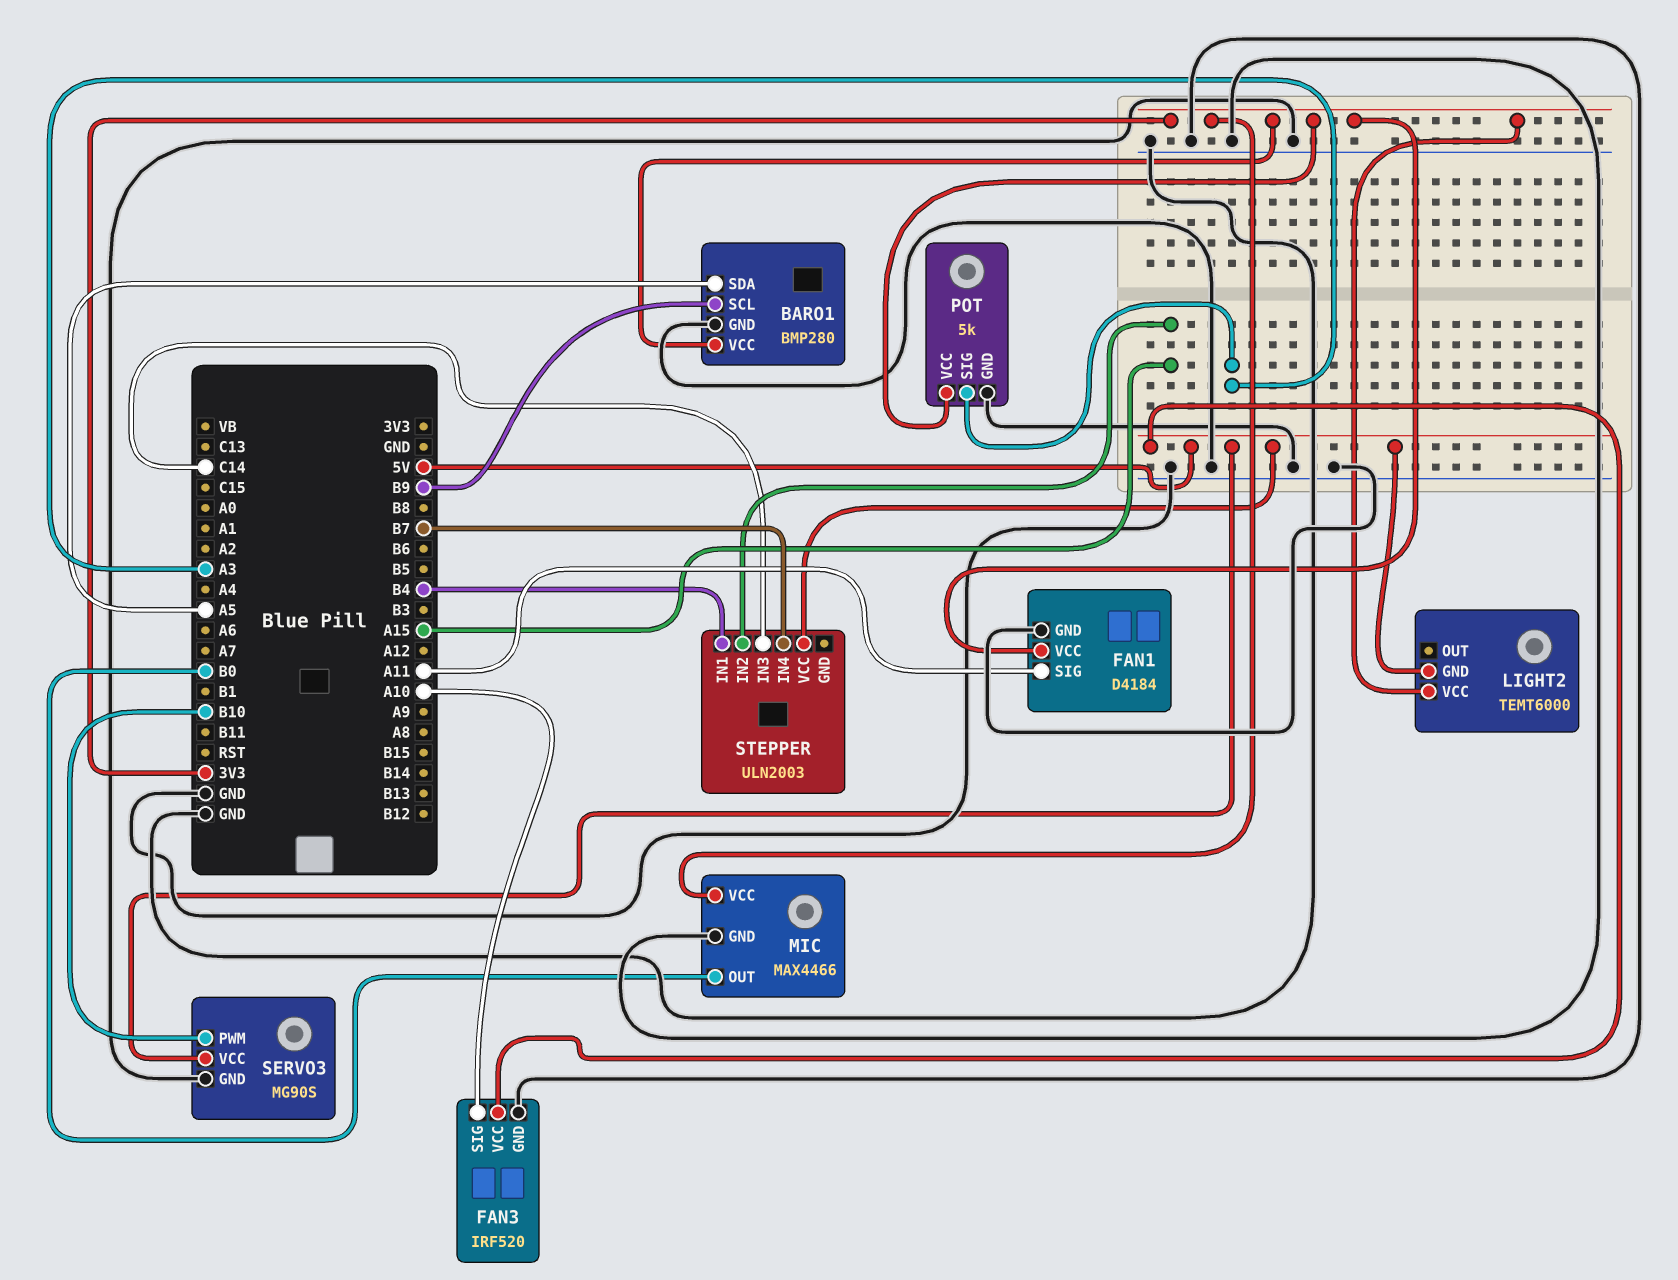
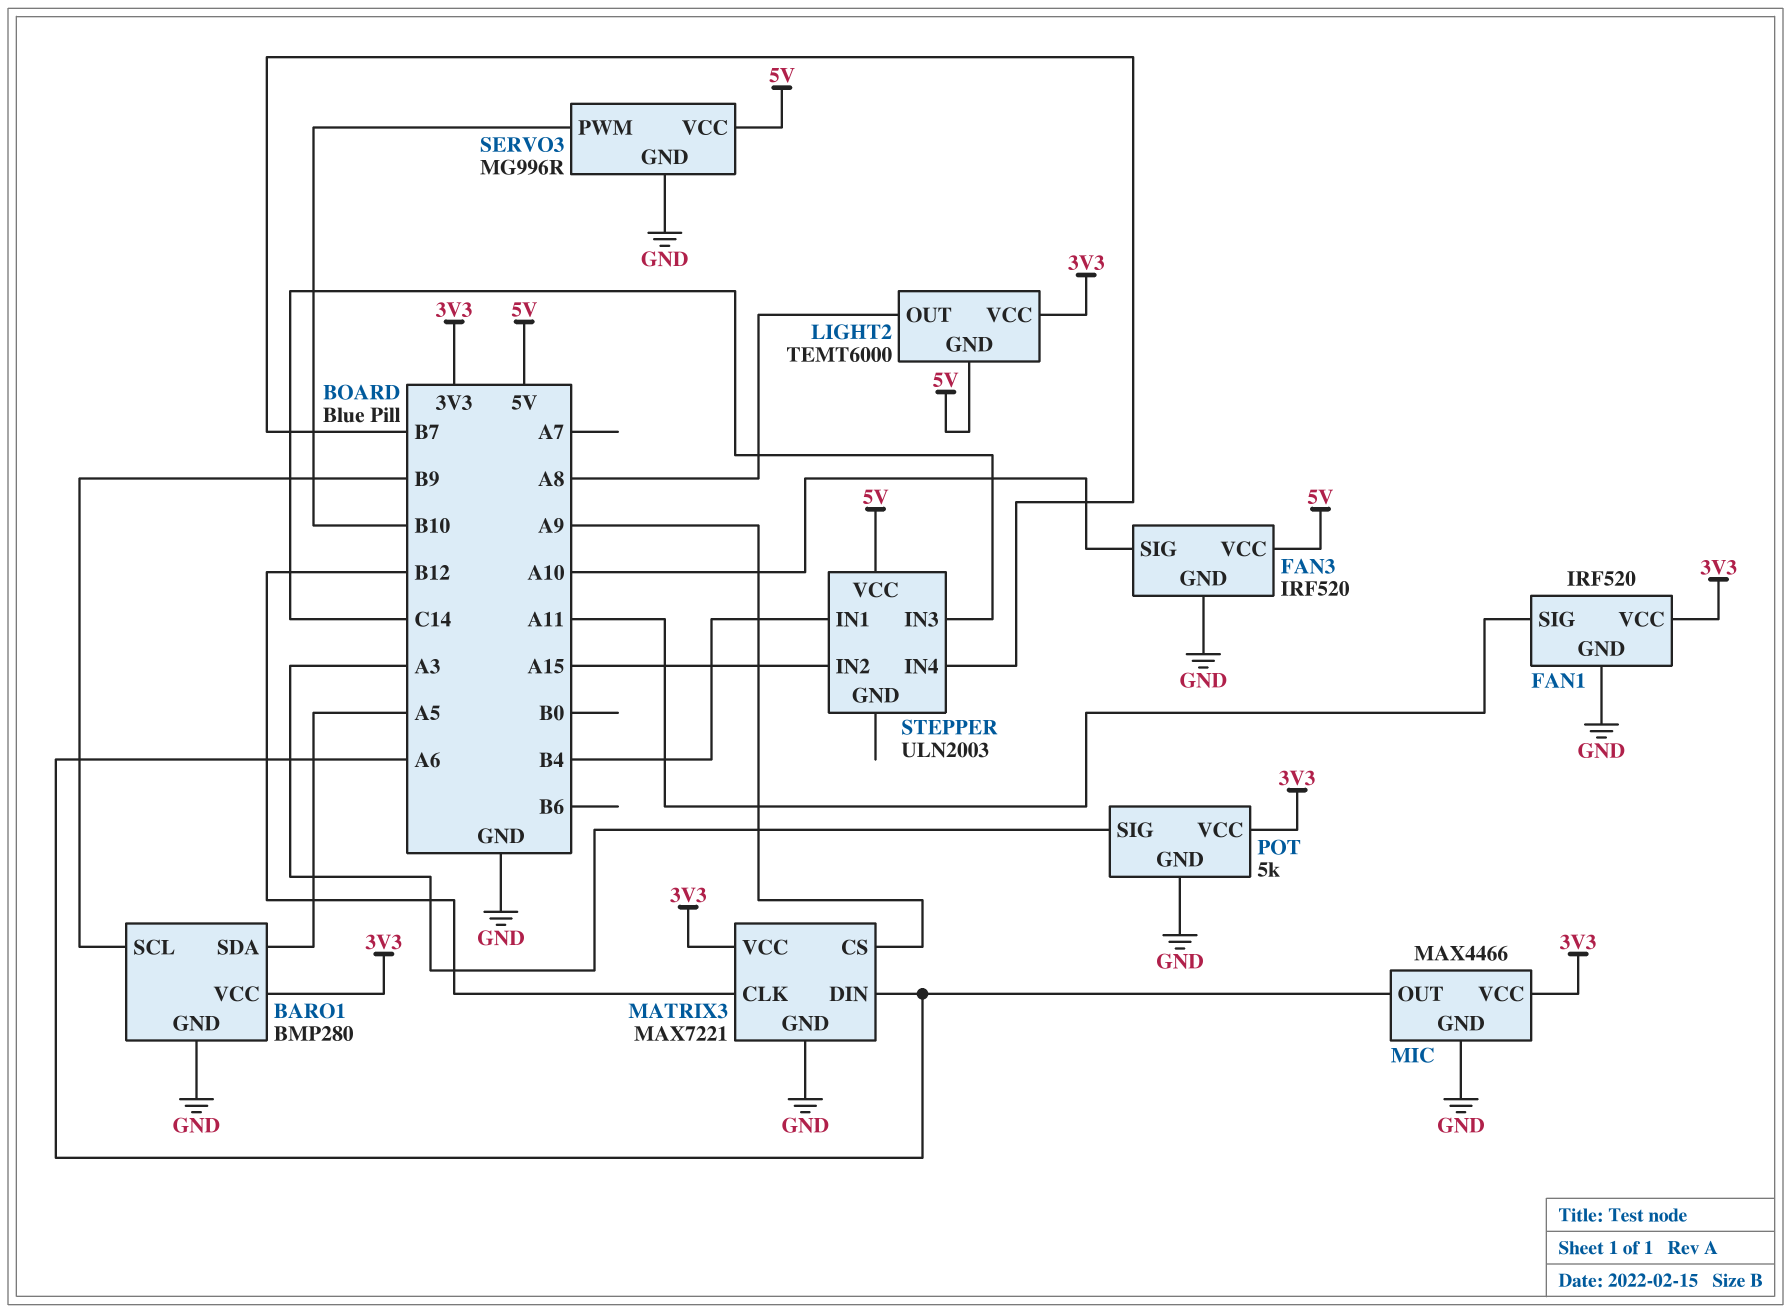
FAN1: D4184 -> IRF520
LIGHT2 pin OUT: none -> A8
MATRIX3: none -> MAX7221
MATRIX3 pin CLK: none -> B12
MATRIX3 pin CS: none -> A9
MATRIX3 pin DIN: none -> A6
MATRIX3 pin GND: none -> GND
MATRIX3 pin VCC: none -> 3V3
MIC pin OUT: B0 -> A6
SERVO3: MG90S -> MG996R

